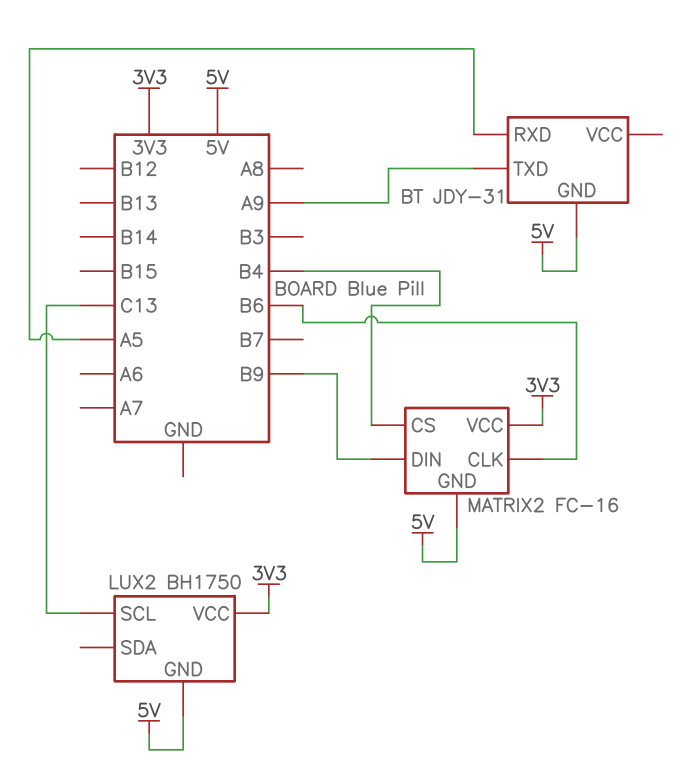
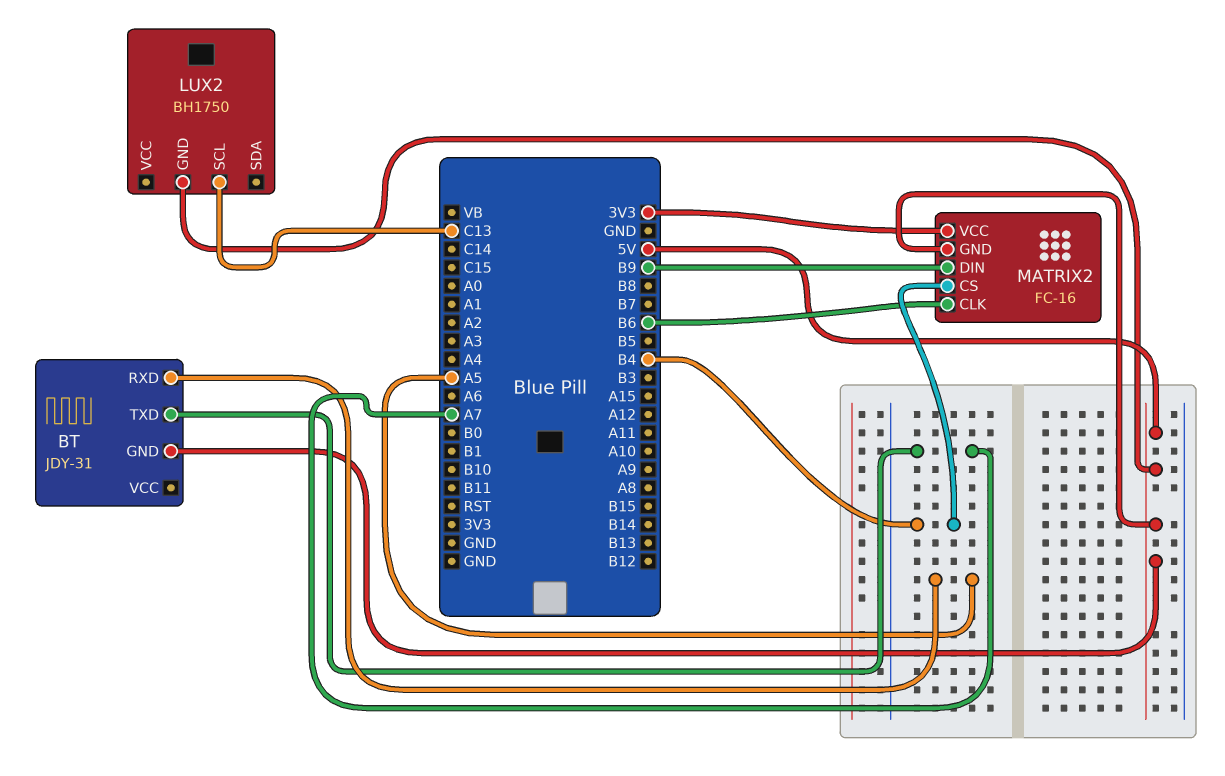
BT pin TXD: A9 -> A7
LUX2 pin VCC: 3V3 -> none

